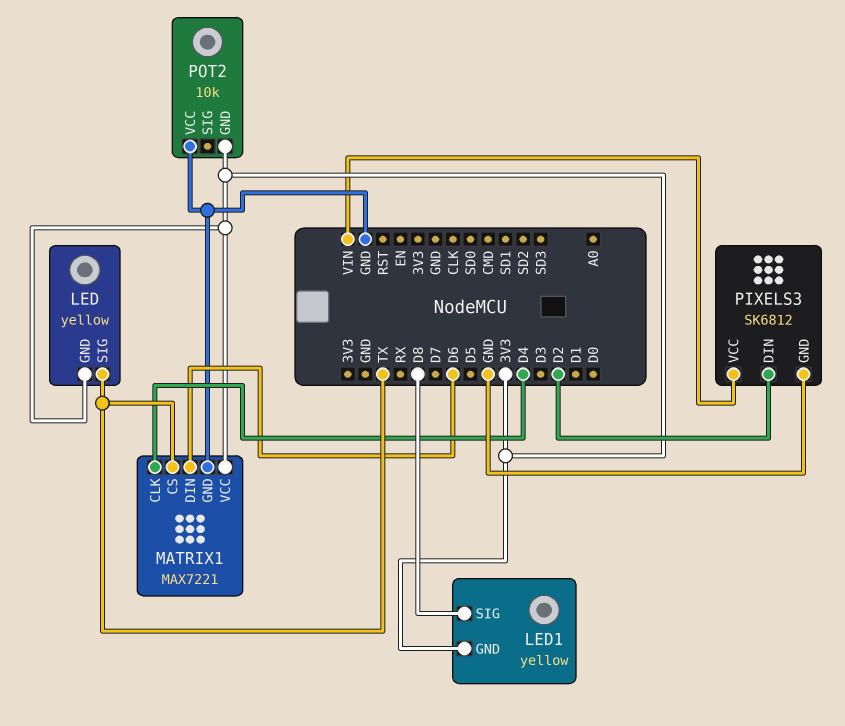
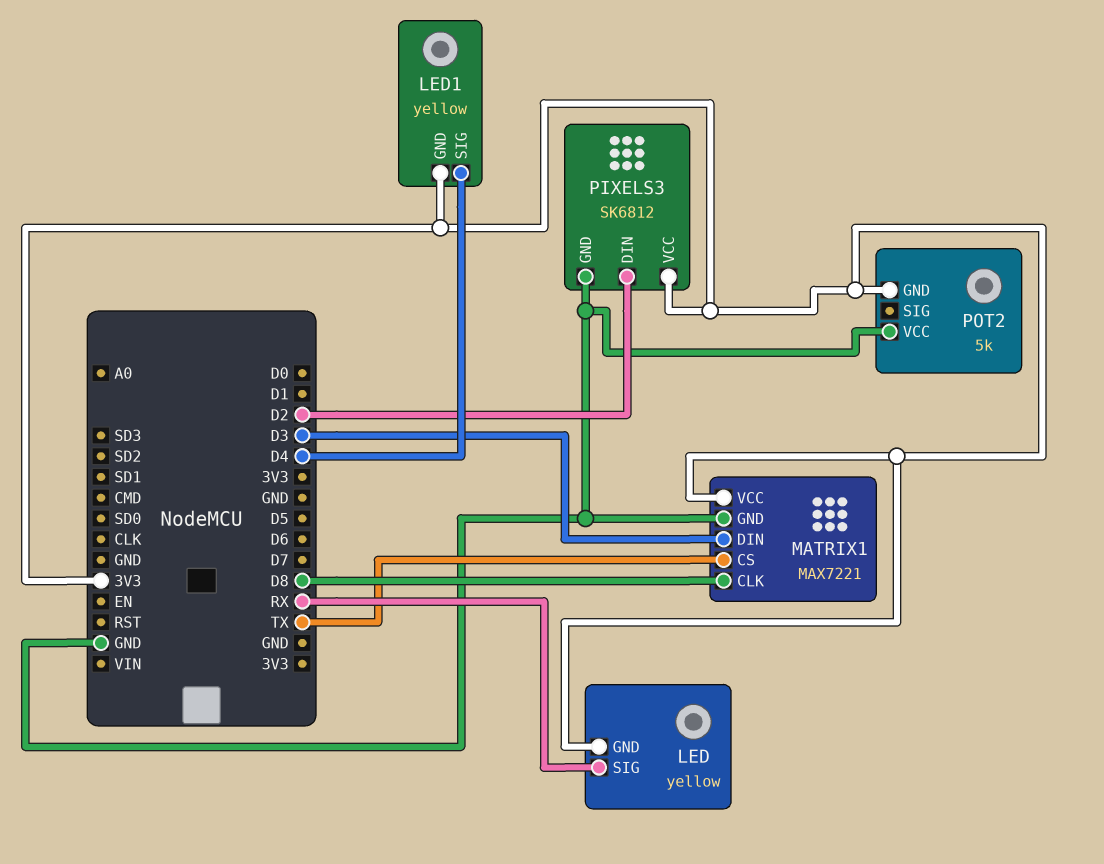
LED pin SIG: TX -> RX
LED1 pin SIG: D8 -> D4
MATRIX1 pin CLK: D4 -> D8
MATRIX1 pin DIN: D6 -> D3
PIXELS3 pin VCC: VIN -> 3V3
POT2: 10k -> 5k

